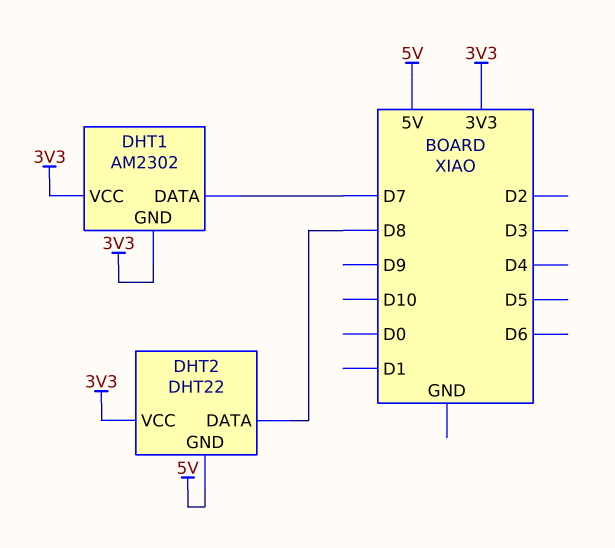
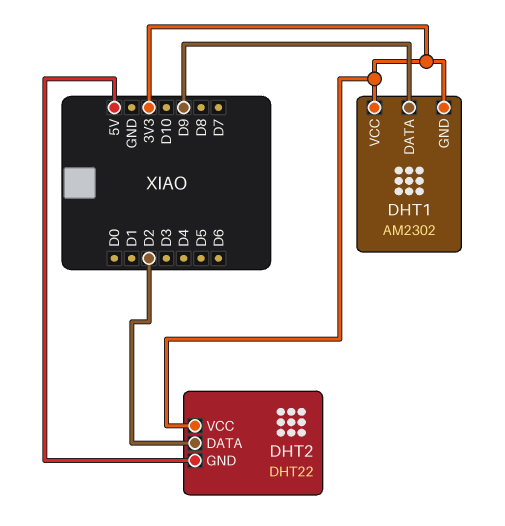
DHT1 pin DATA: D7 -> D9
DHT2 pin DATA: D8 -> D2

